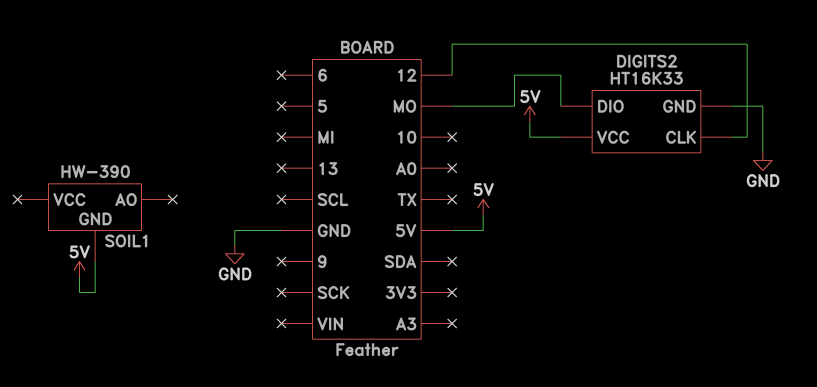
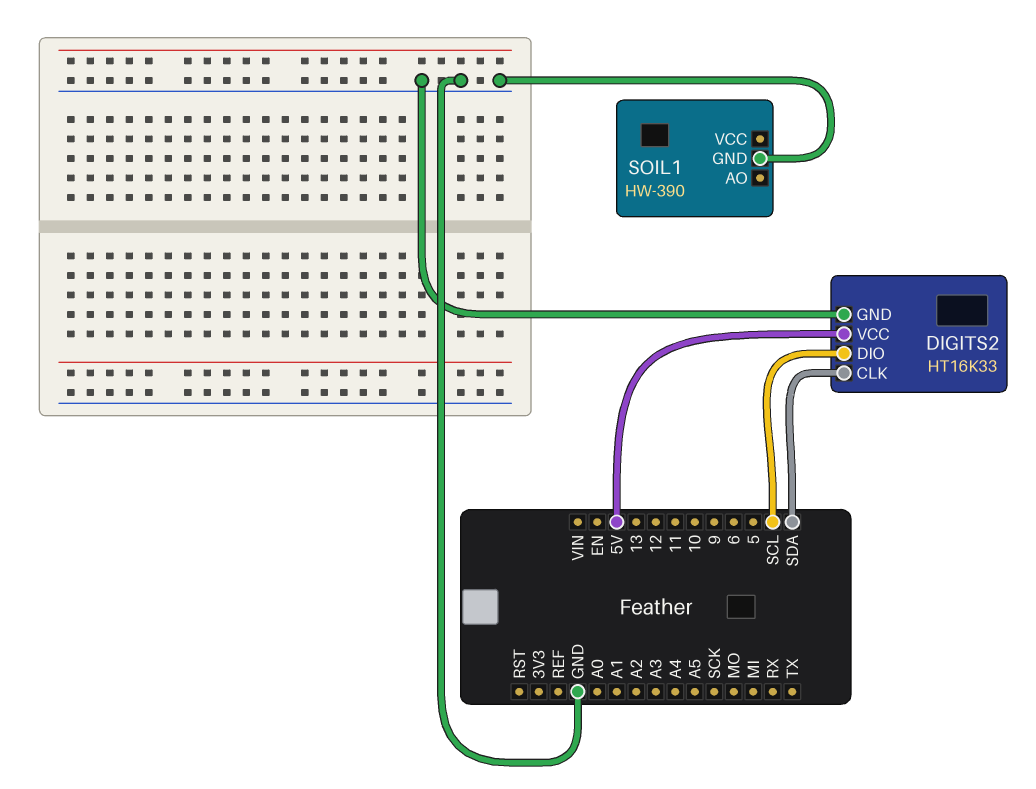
DIGITS2 pin CLK: 12 -> SDA
DIGITS2 pin DIO: MO -> SCL
SOIL1 pin GND: 5V -> GND

